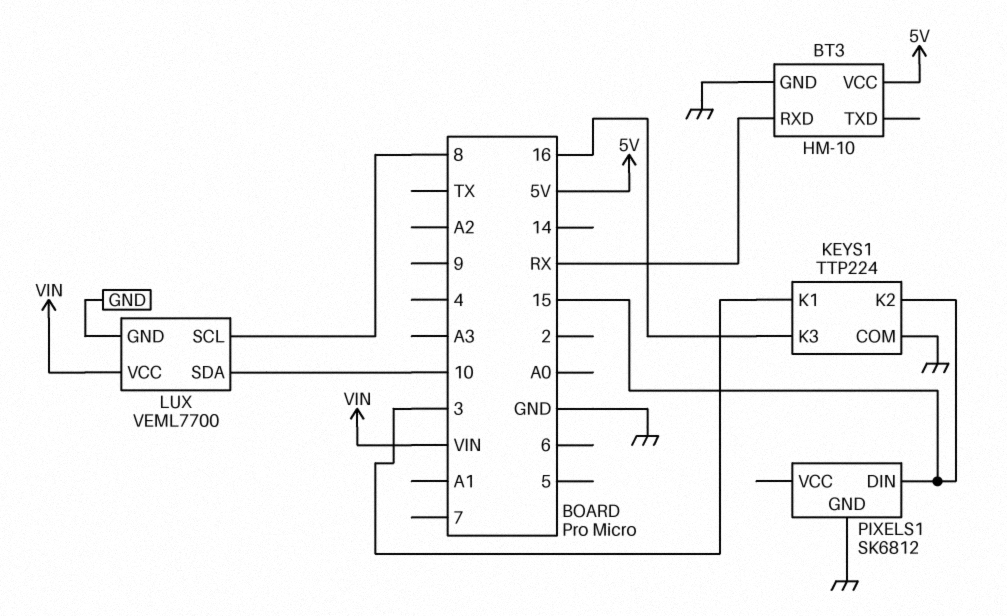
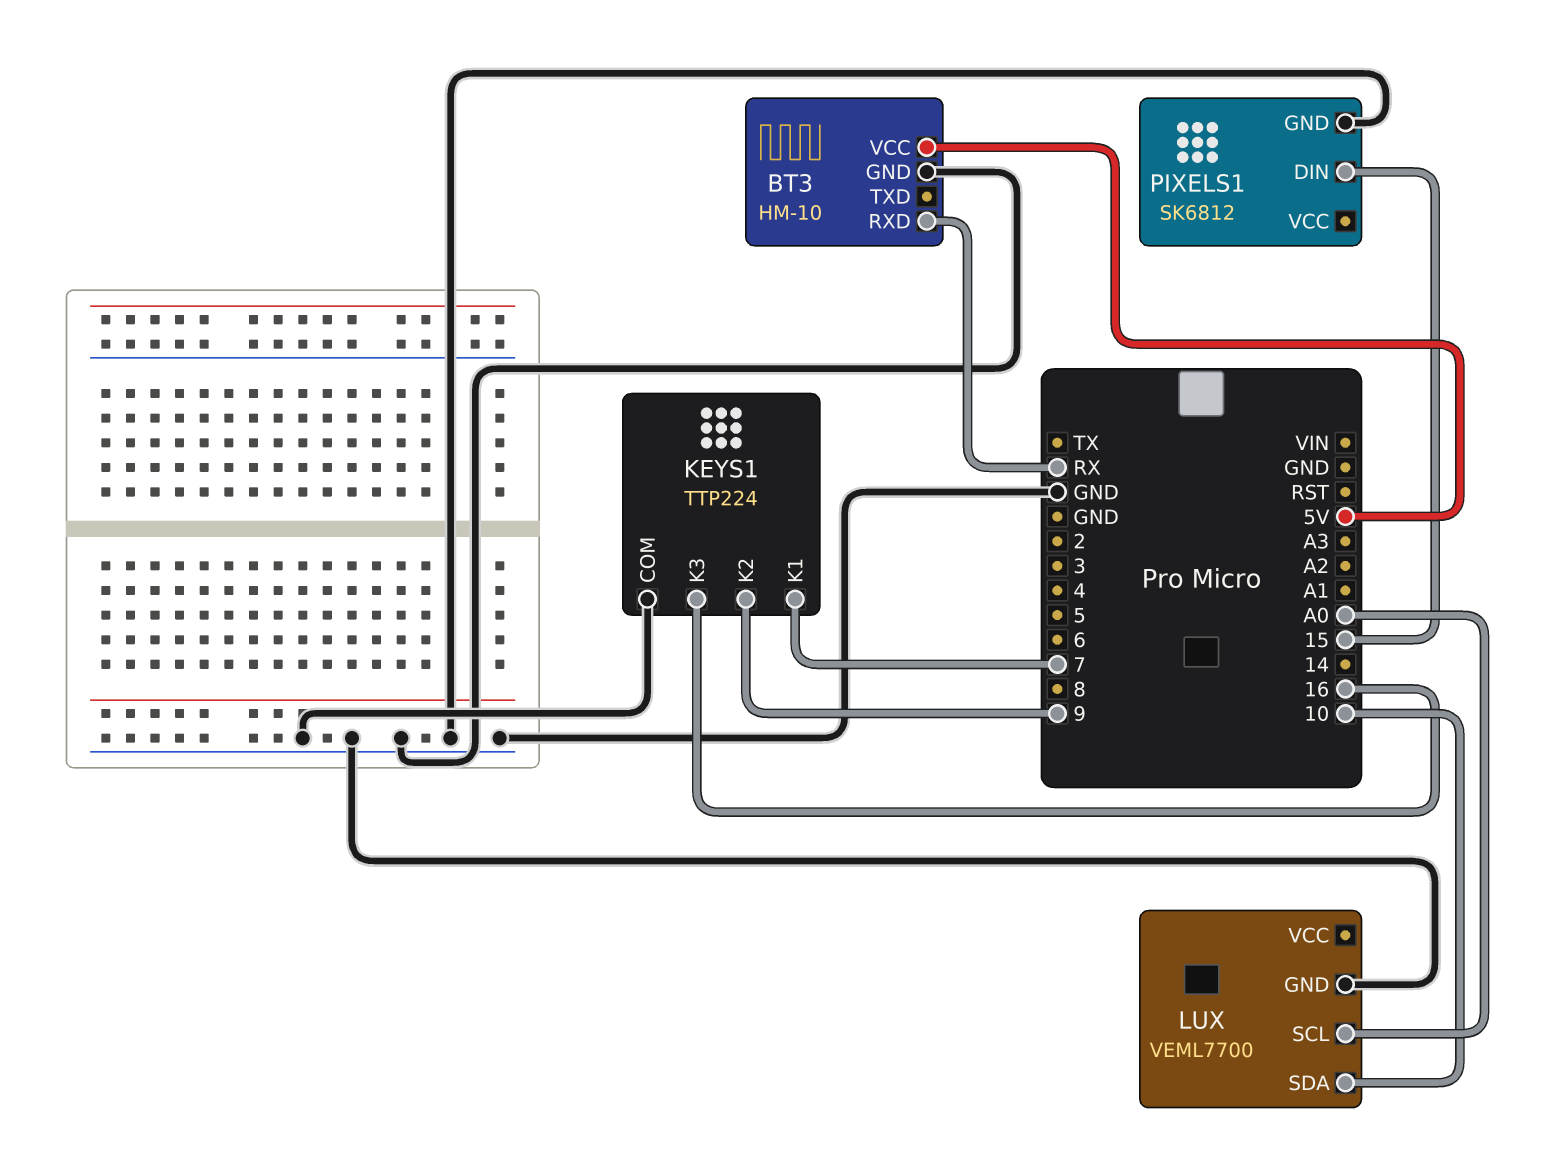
KEYS1 pin K1: 3 -> 7
KEYS1 pin K2: 15 -> 9
LUX pin SCL: 8 -> A0
LUX pin VCC: VIN -> none

